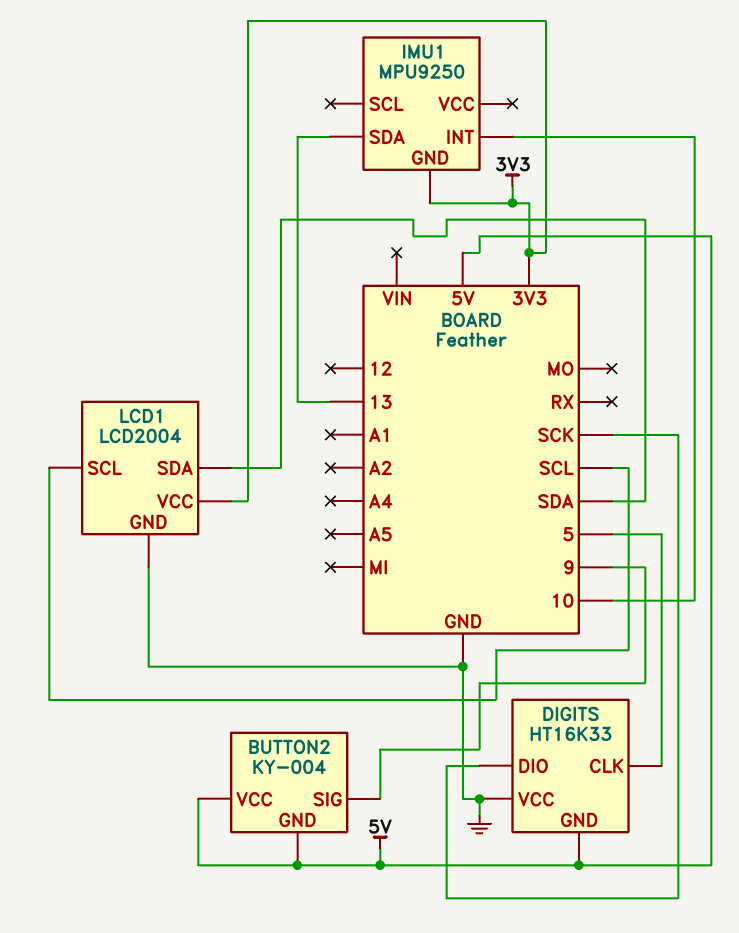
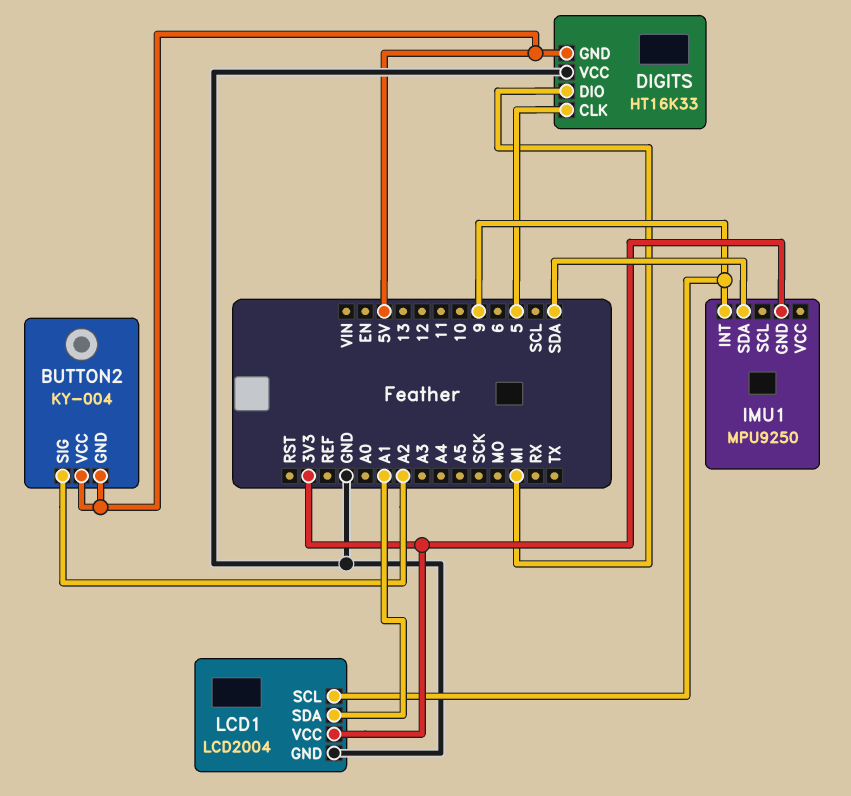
BUTTON2 pin SIG: 9 -> A2
DIGITS pin DIO: SCK -> MI
IMU1 pin INT: 10 -> 9
IMU1 pin SDA: 13 -> SDA
LCD1 pin SCL: SCL -> 9
LCD1 pin SDA: SDA -> A1

